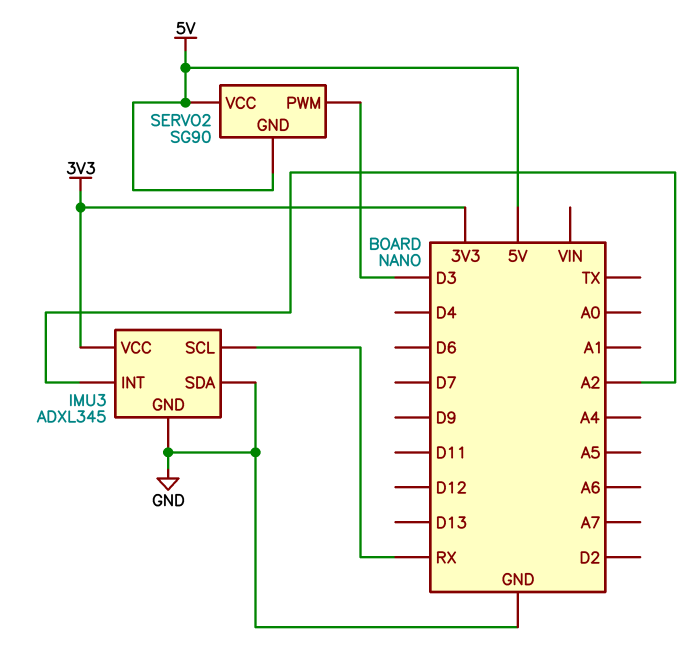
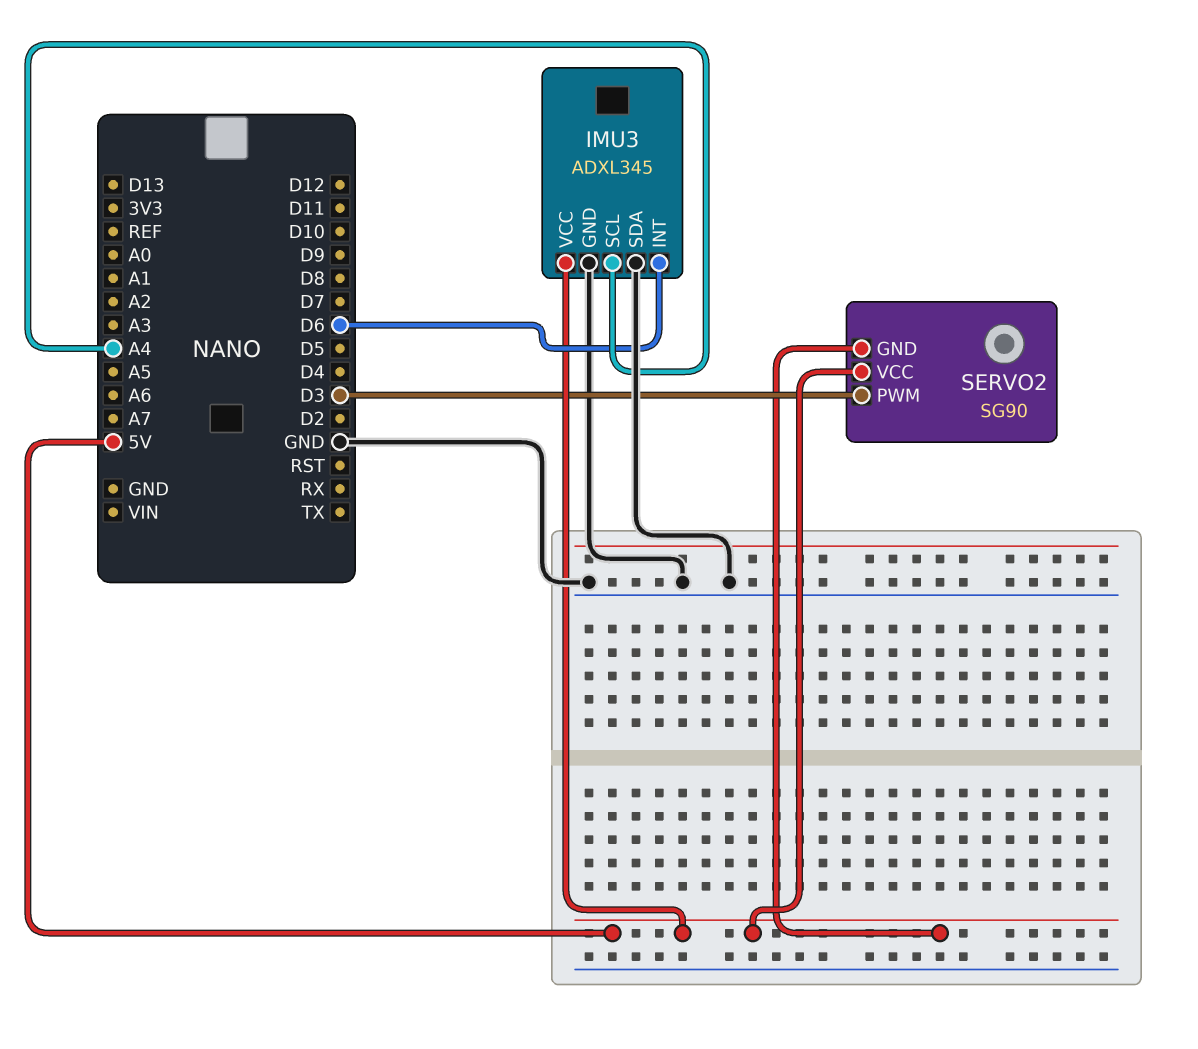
IMU3 pin INT: A2 -> D6
IMU3 pin SCL: RX -> A4
IMU3 pin VCC: 3V3 -> 5V

